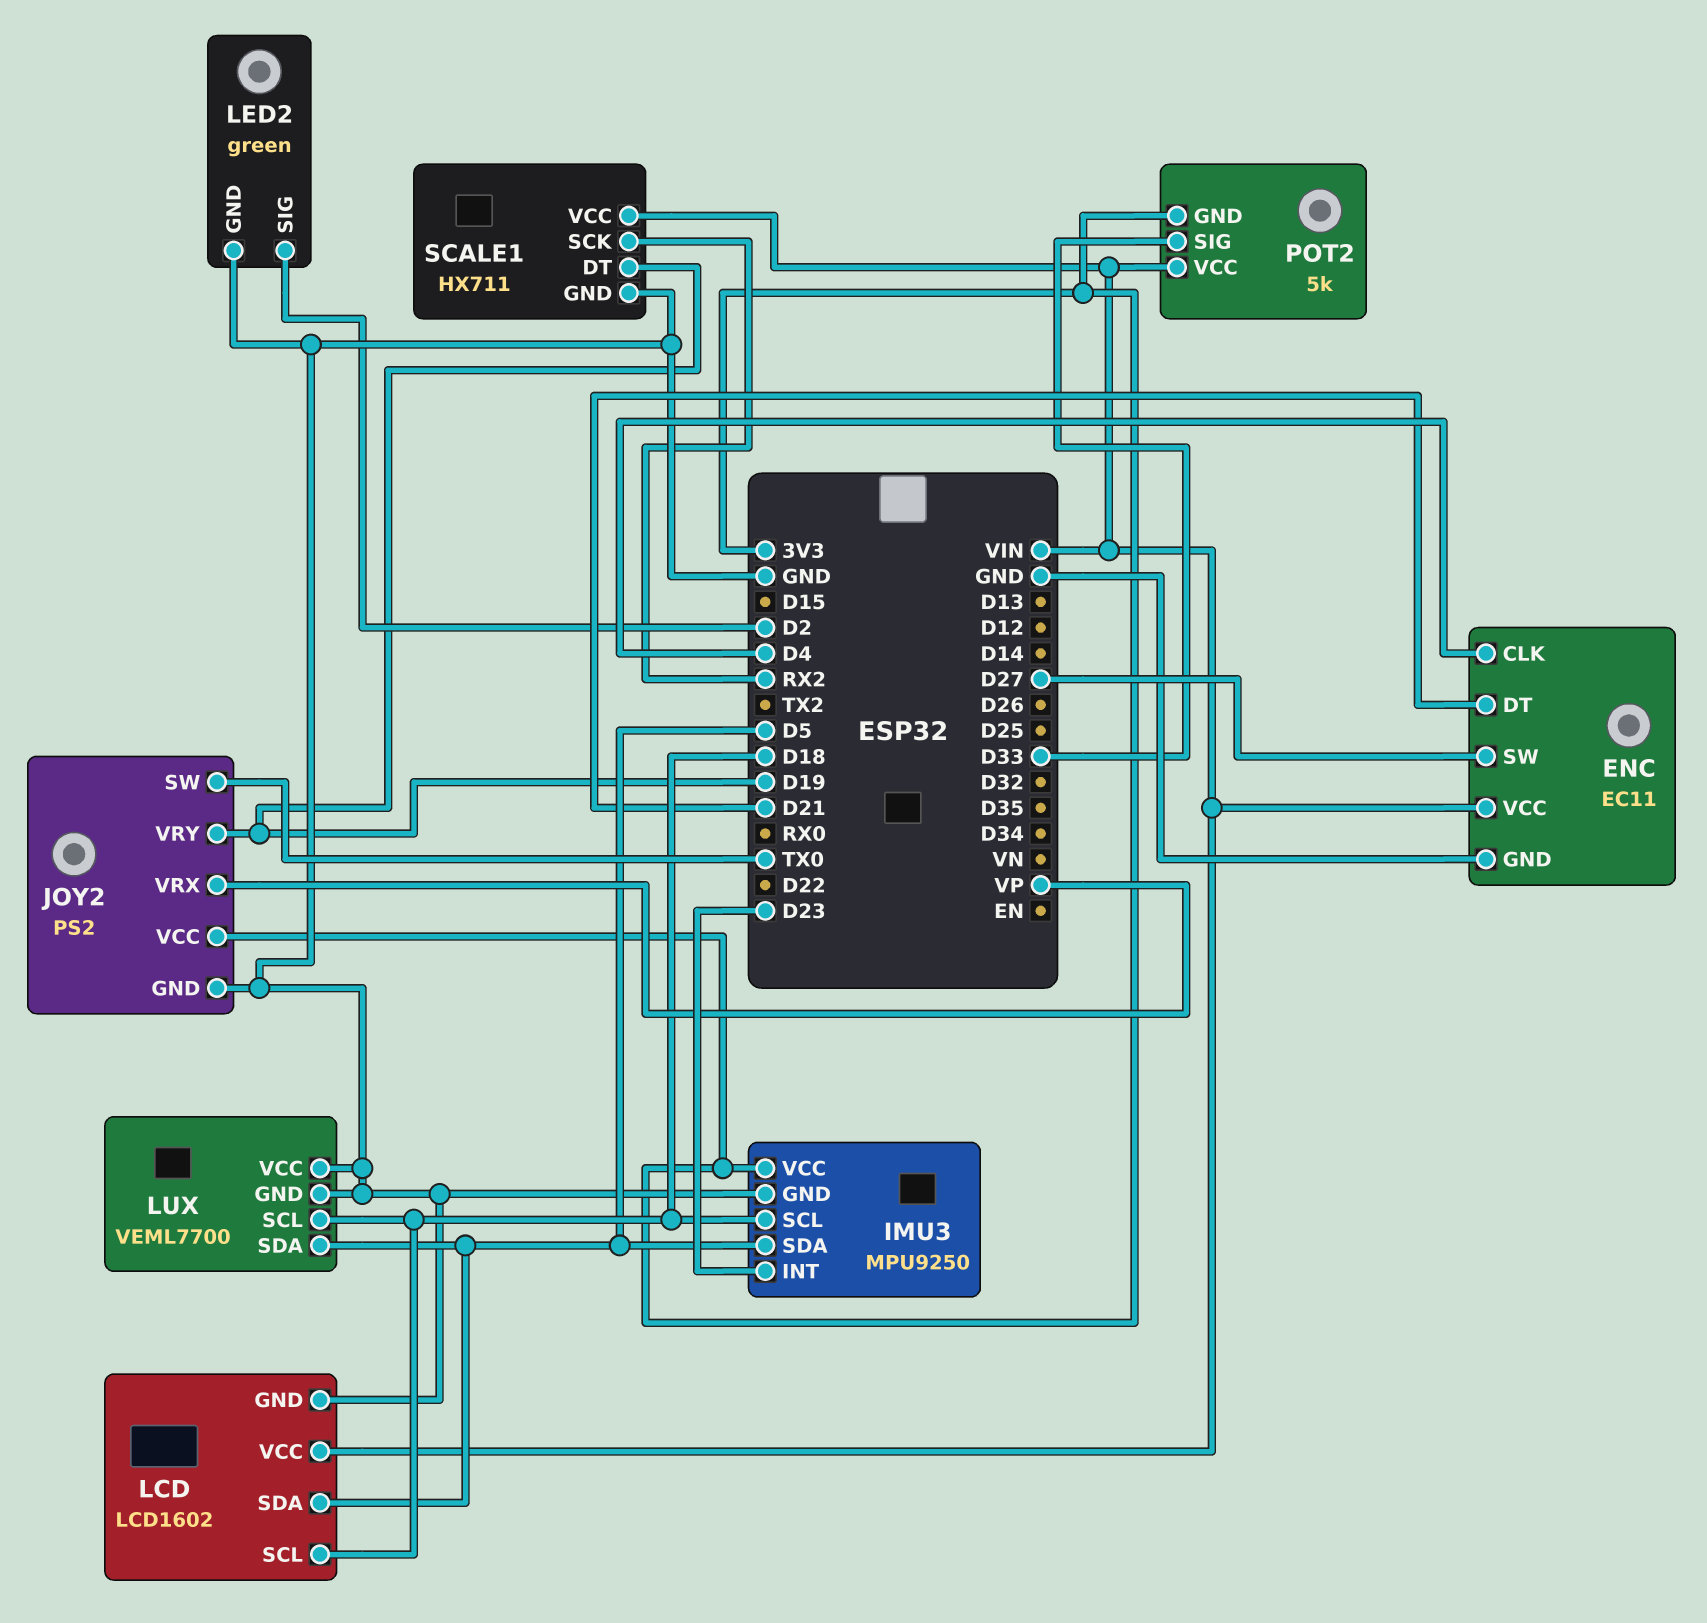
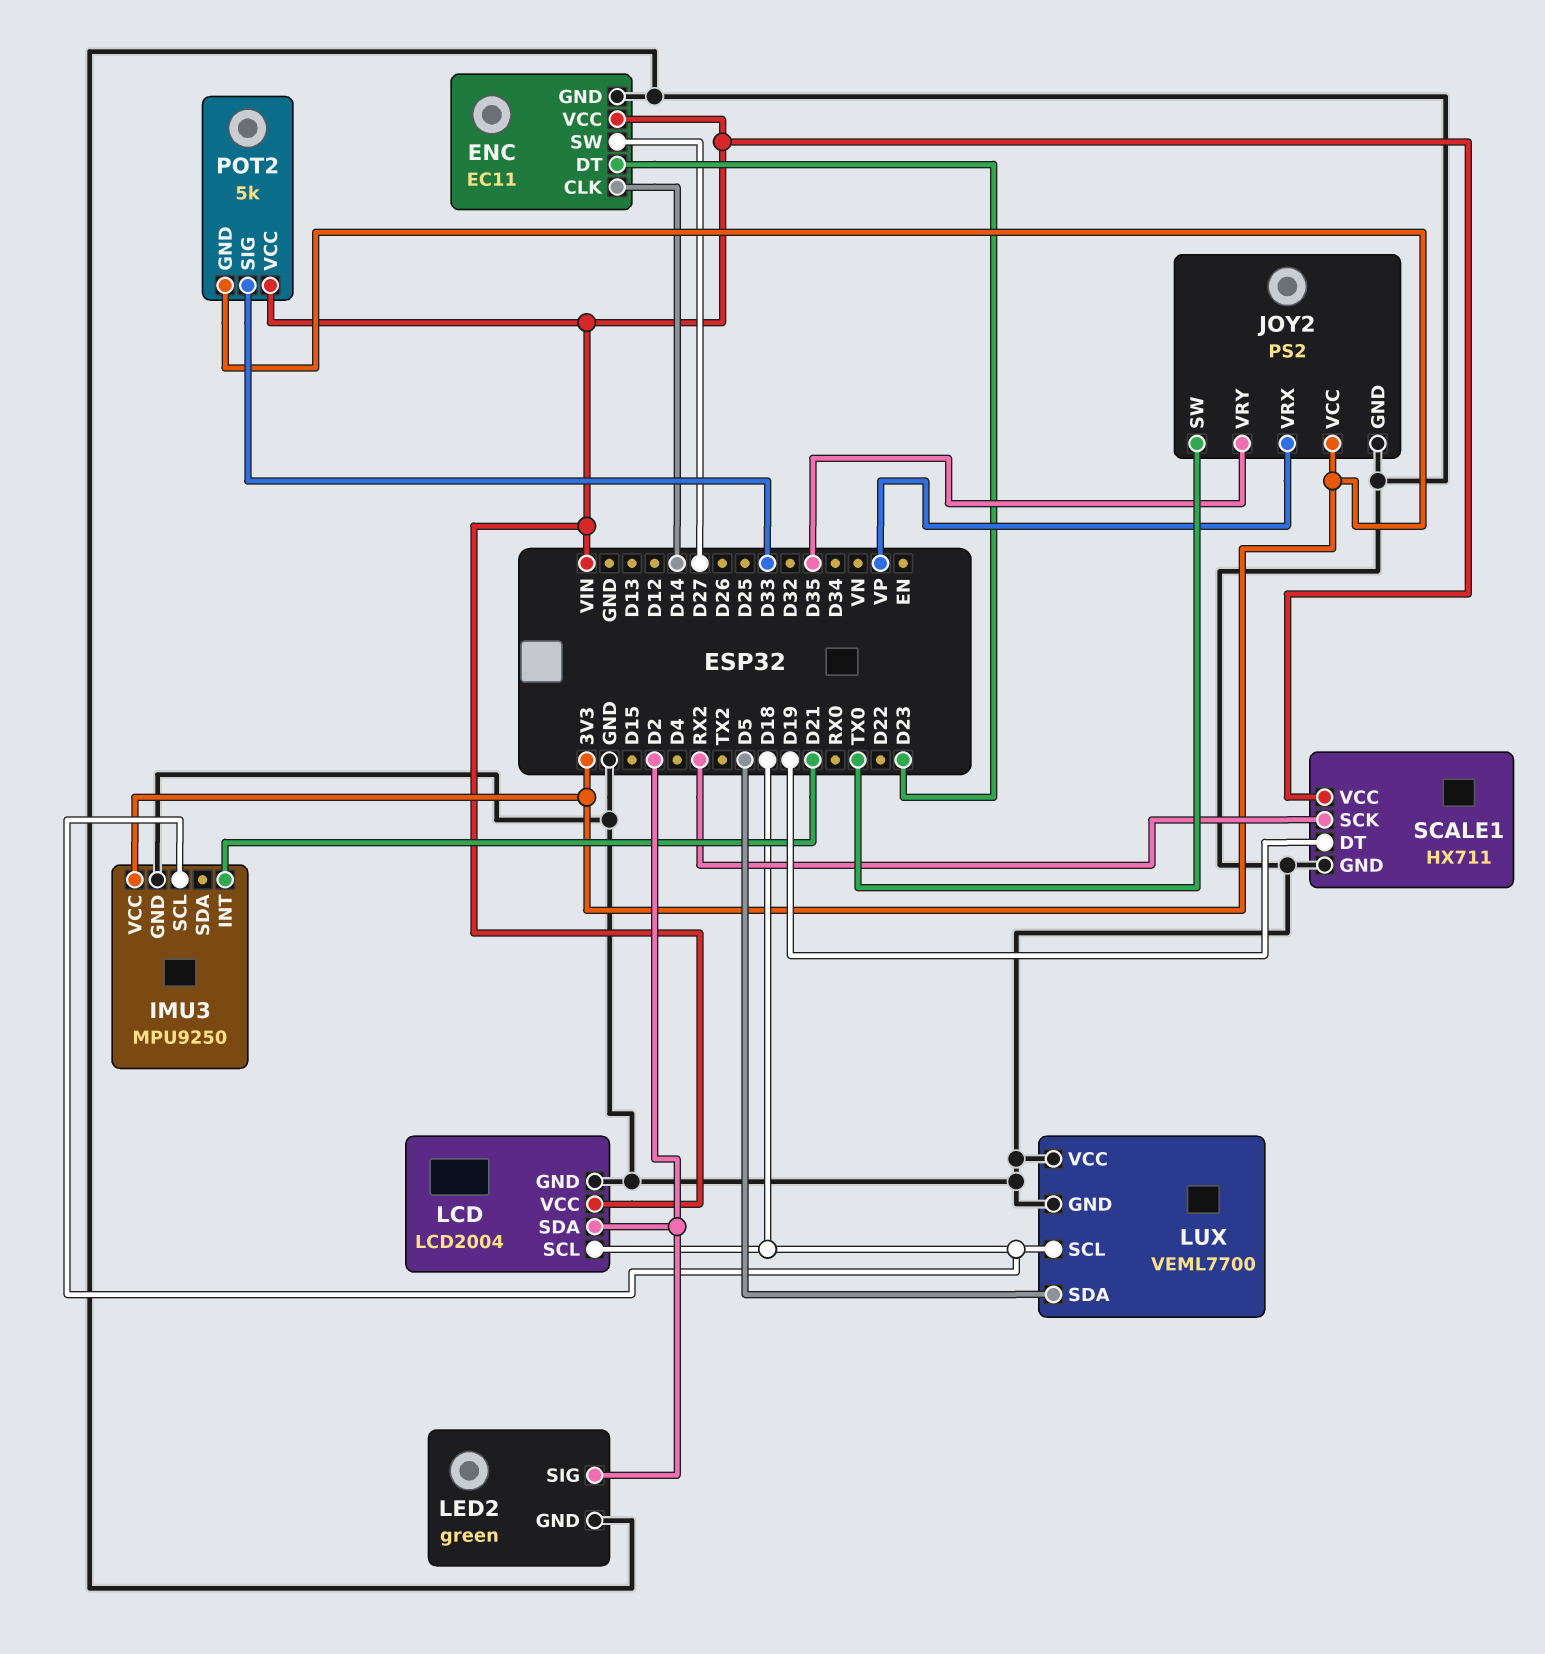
ENC pin CLK: D4 -> D14
ENC pin DT: D21 -> D23
IMU3 pin INT: D23 -> D21
IMU3 pin SDA: D5 -> none
JOY2 pin VRY: D19 -> D35
LCD: LCD1602 -> LCD2004
LCD pin SDA: D5 -> D2

